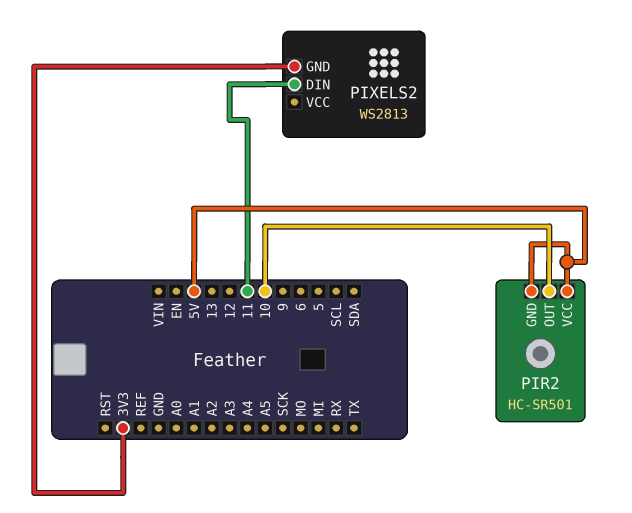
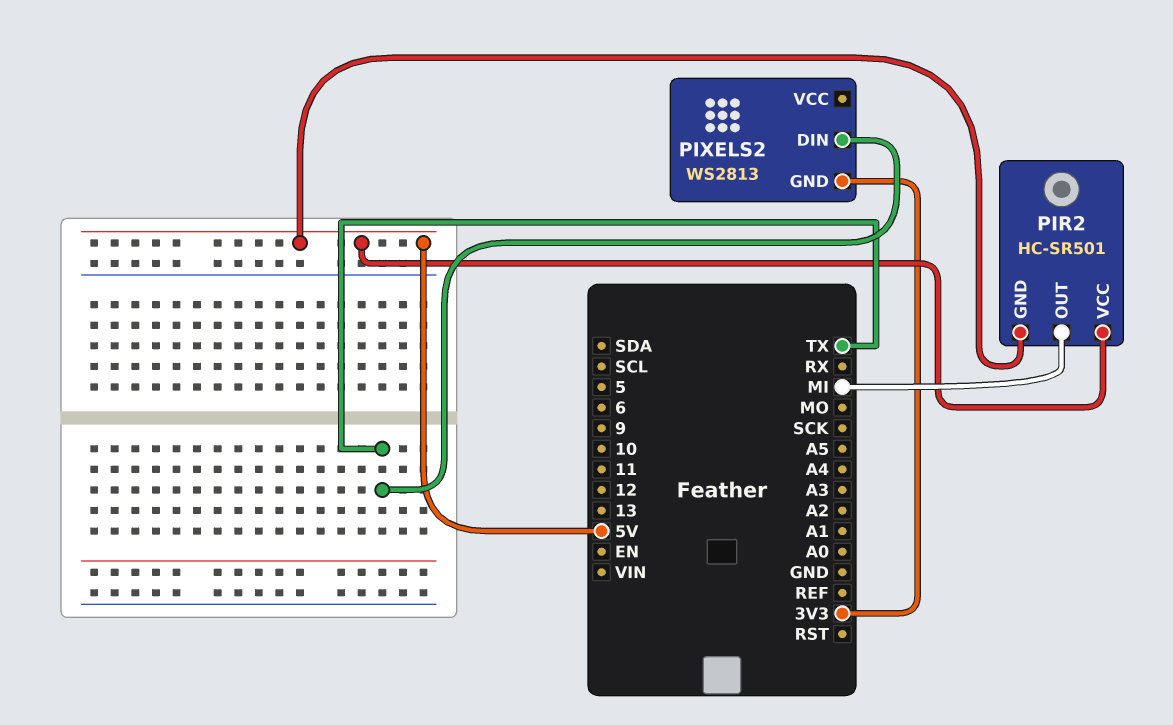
PIR2 pin OUT: 10 -> MI
PIXELS2 pin DIN: 11 -> TX

